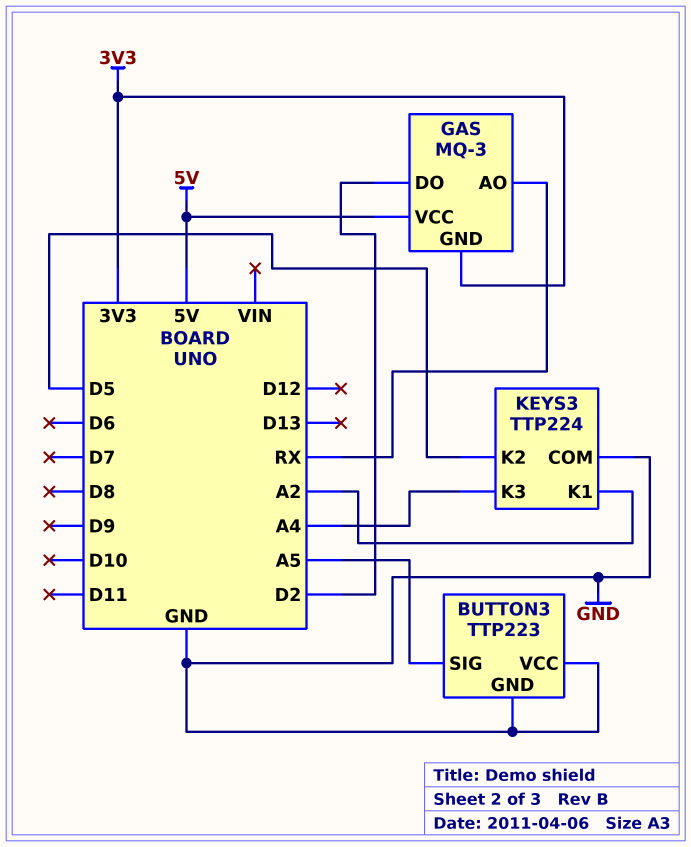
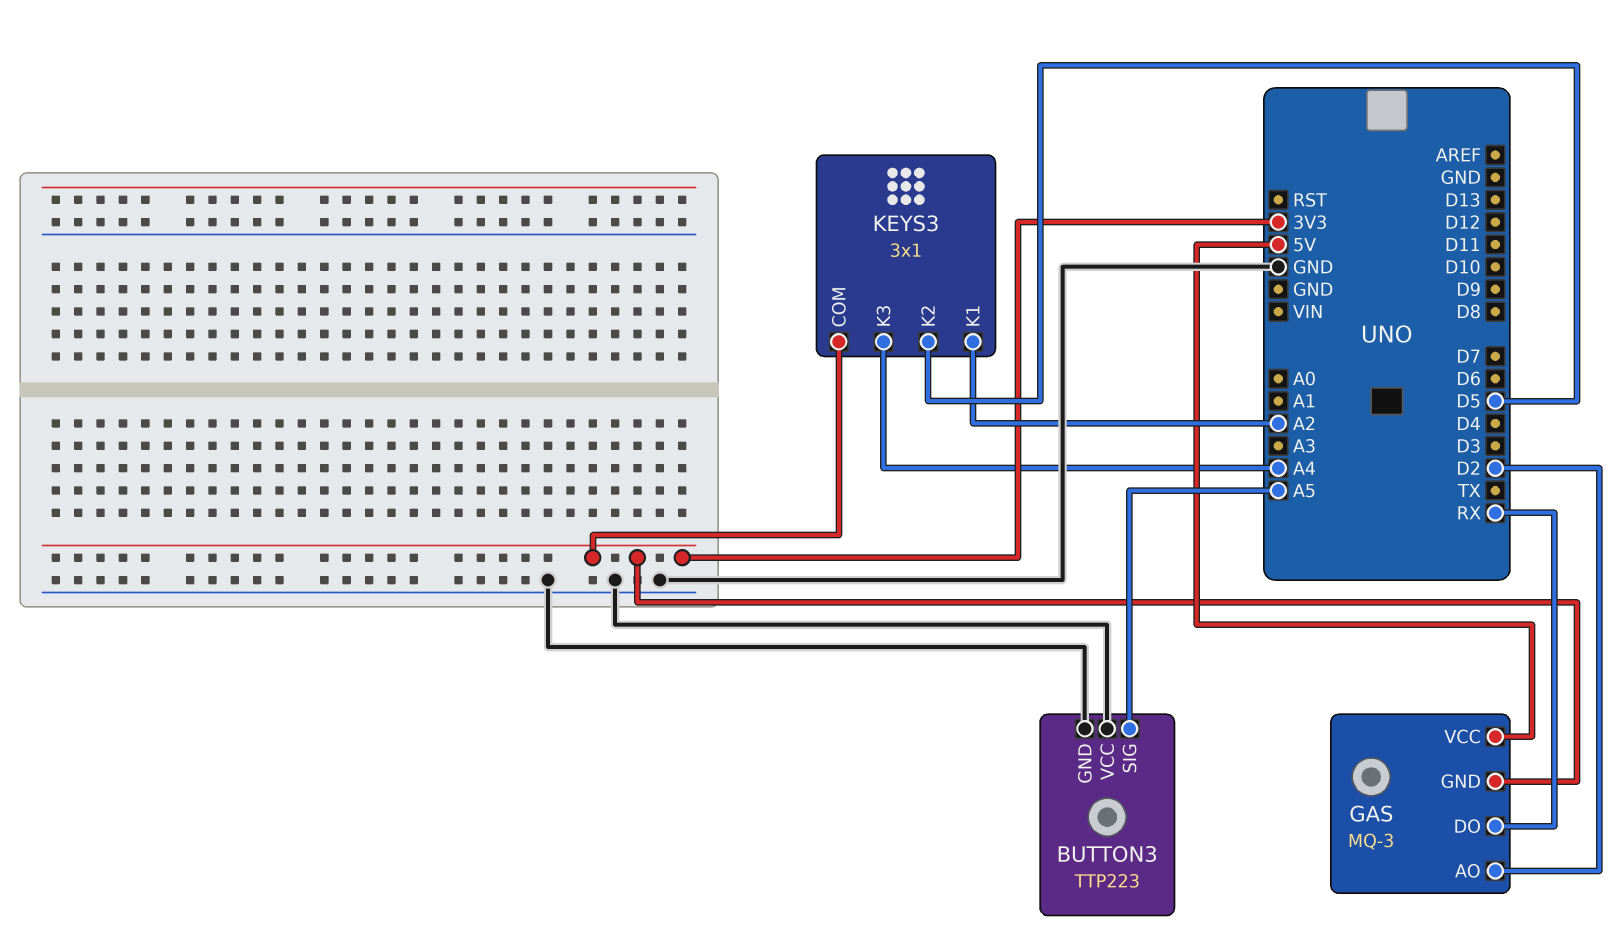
GAS pin AO: RX -> D2
GAS pin DO: D2 -> RX
KEYS3: TTP224 -> 3x1
KEYS3 pin COM: GND -> 3V3

